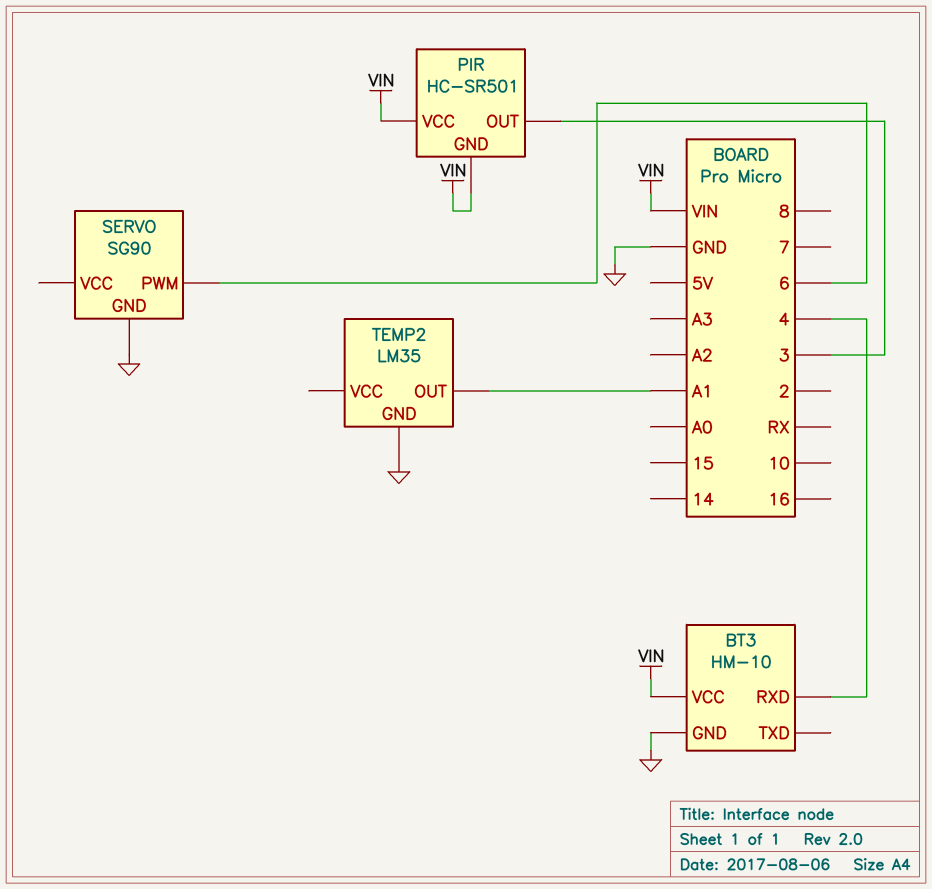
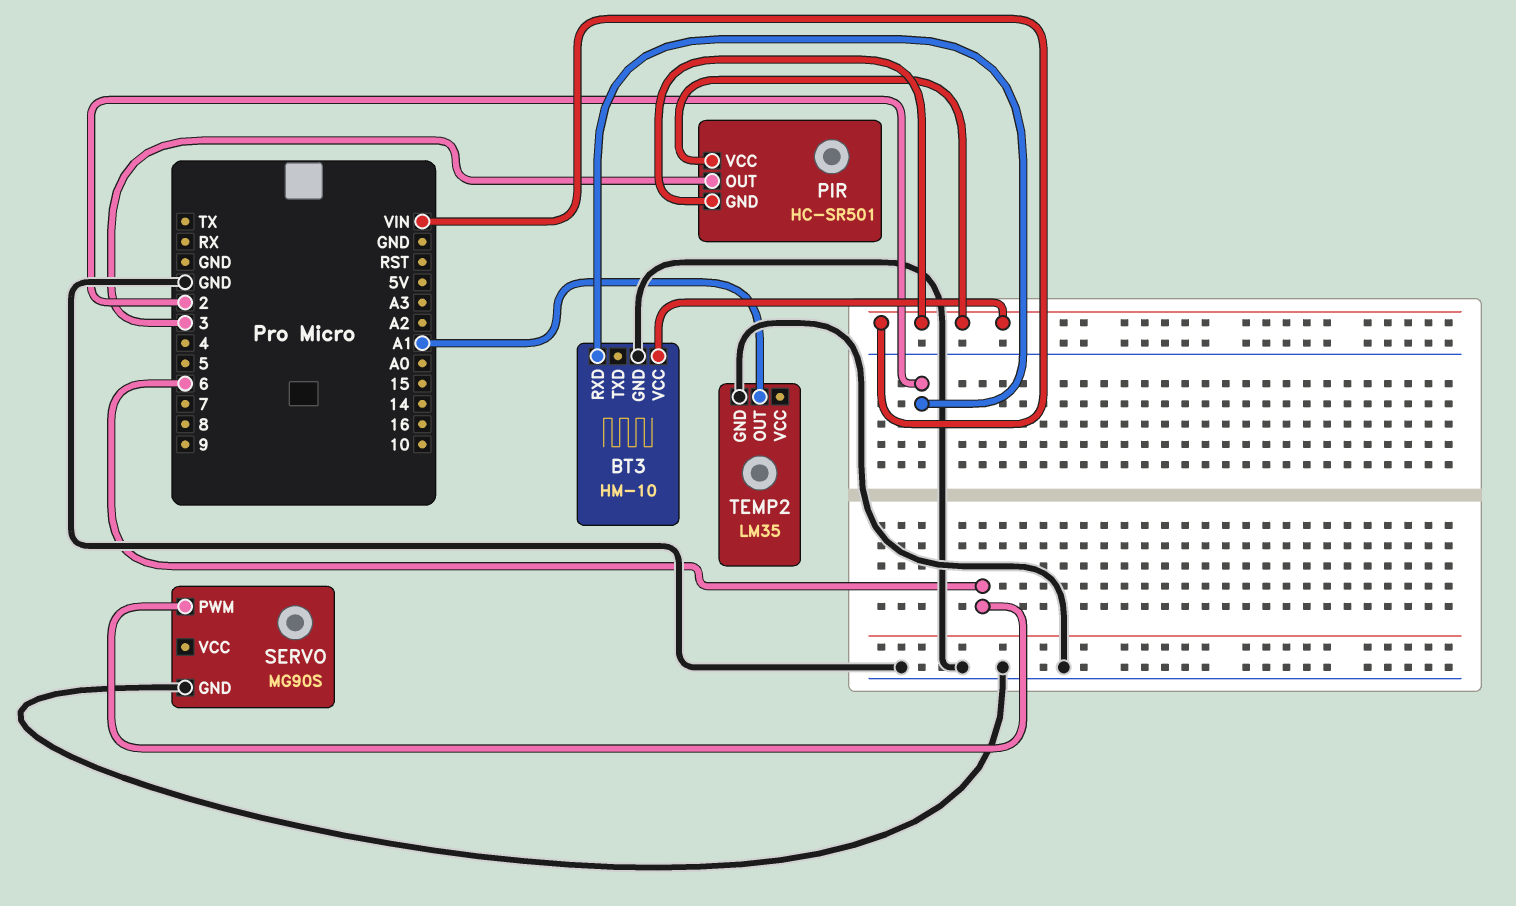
BT3 pin RXD: 4 -> 2
SERVO: SG90 -> MG90S

